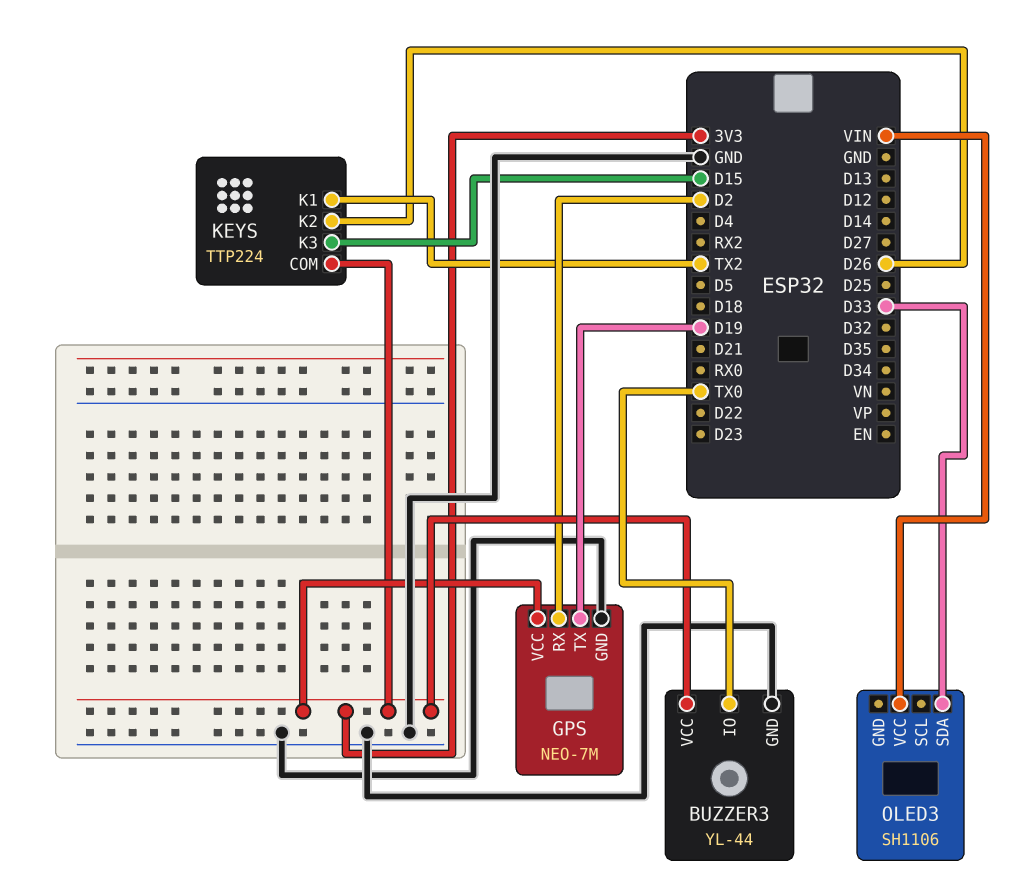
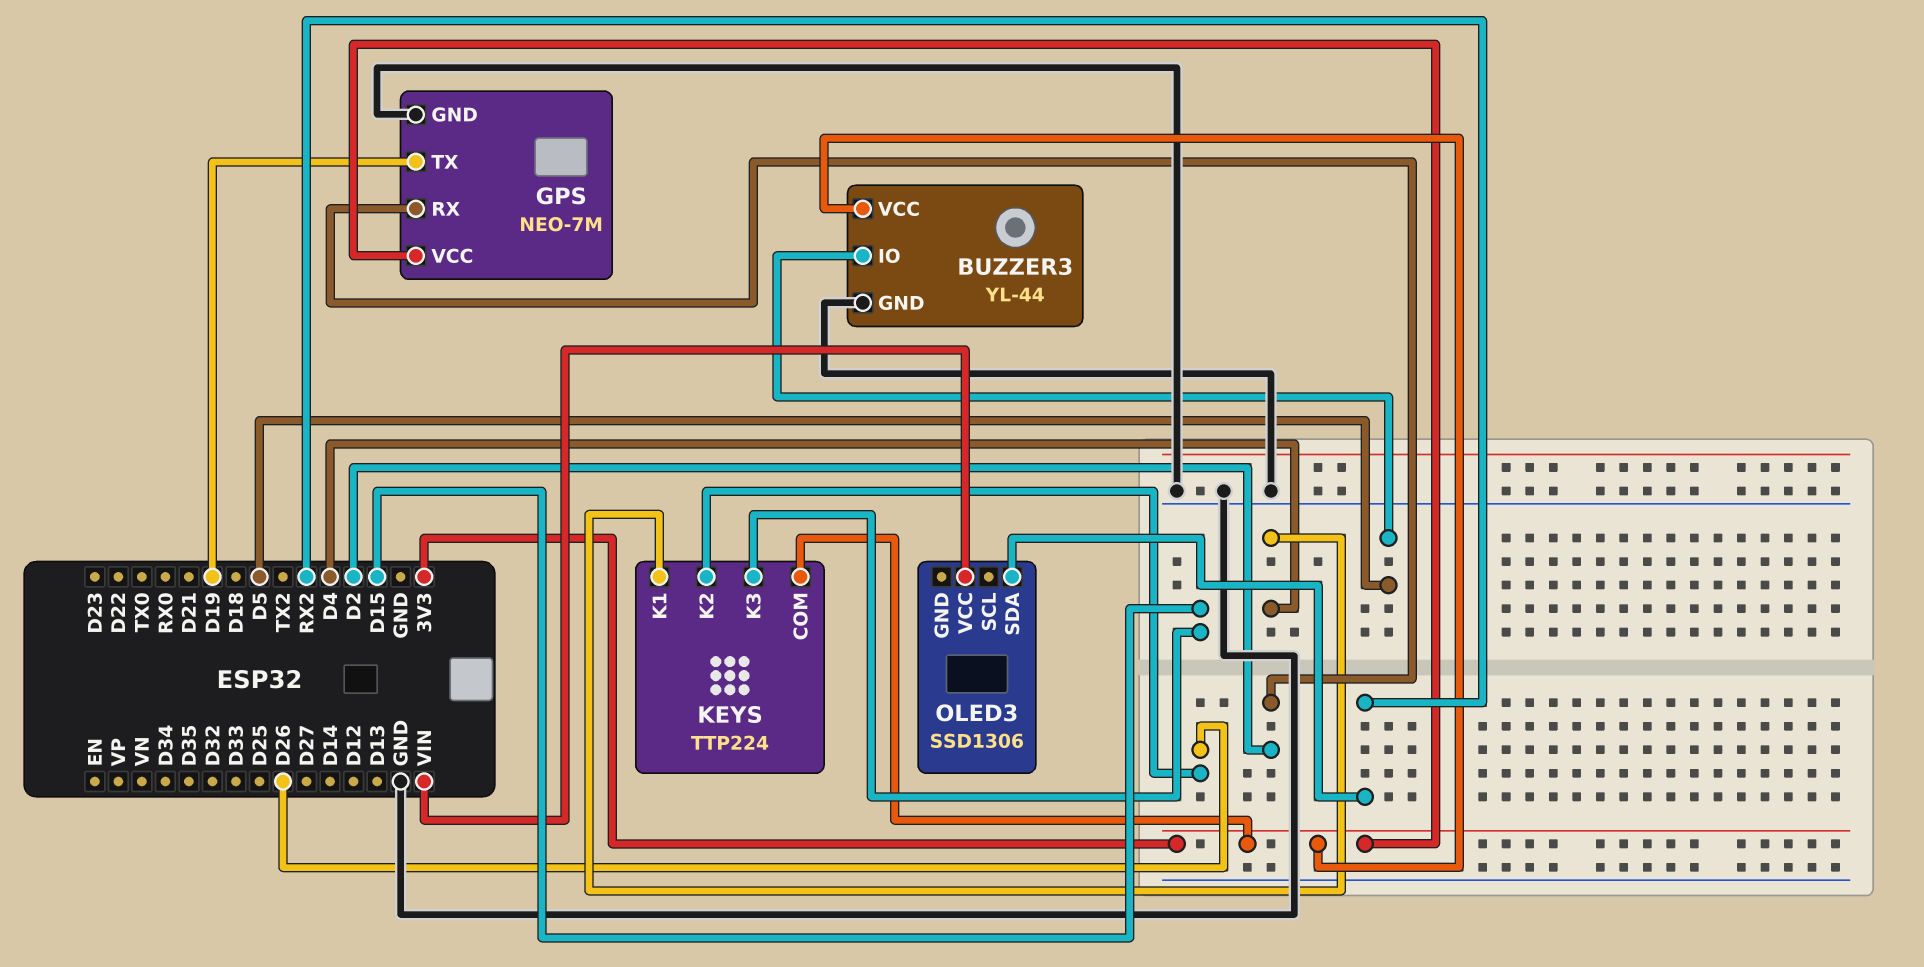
BUZZER3 pin IO: TX0 -> D5
KEYS pin K1: TX2 -> D4
OLED3: SH1106 -> SSD1306
OLED3 pin SDA: D33 -> RX2

